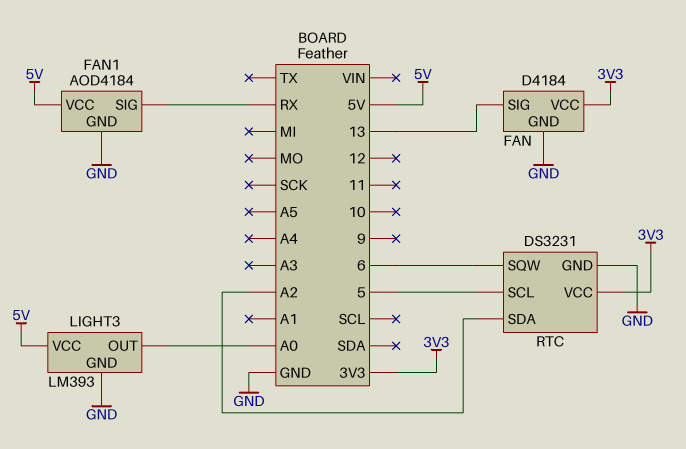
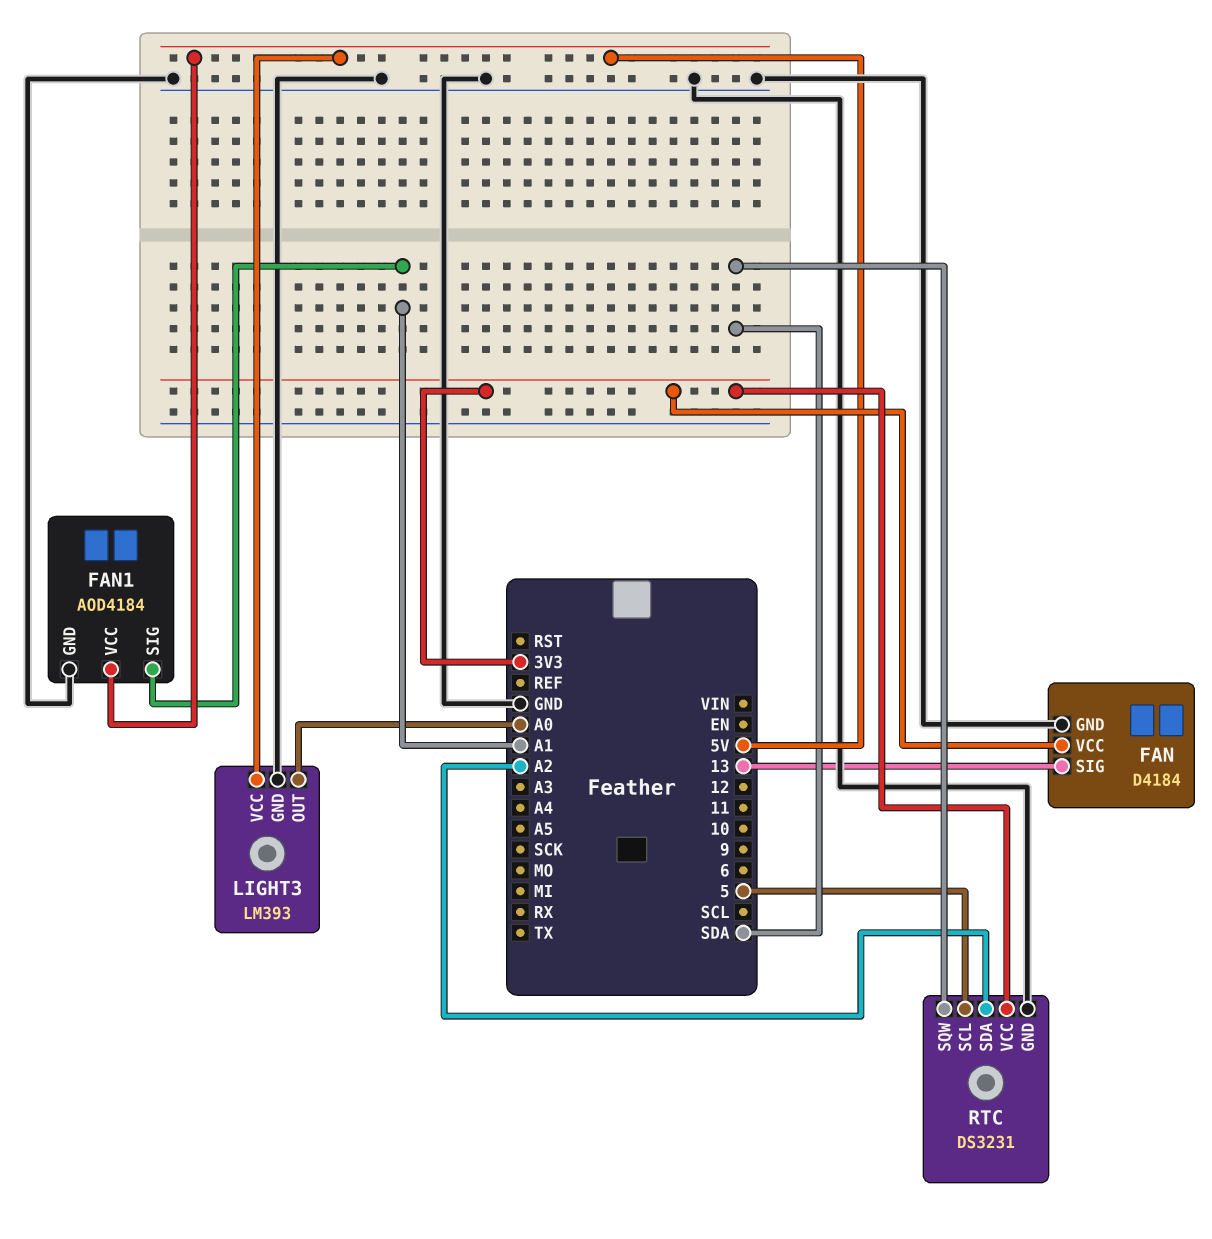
FAN1 pin SIG: RX -> A1
RTC pin SQW: 6 -> SDA

